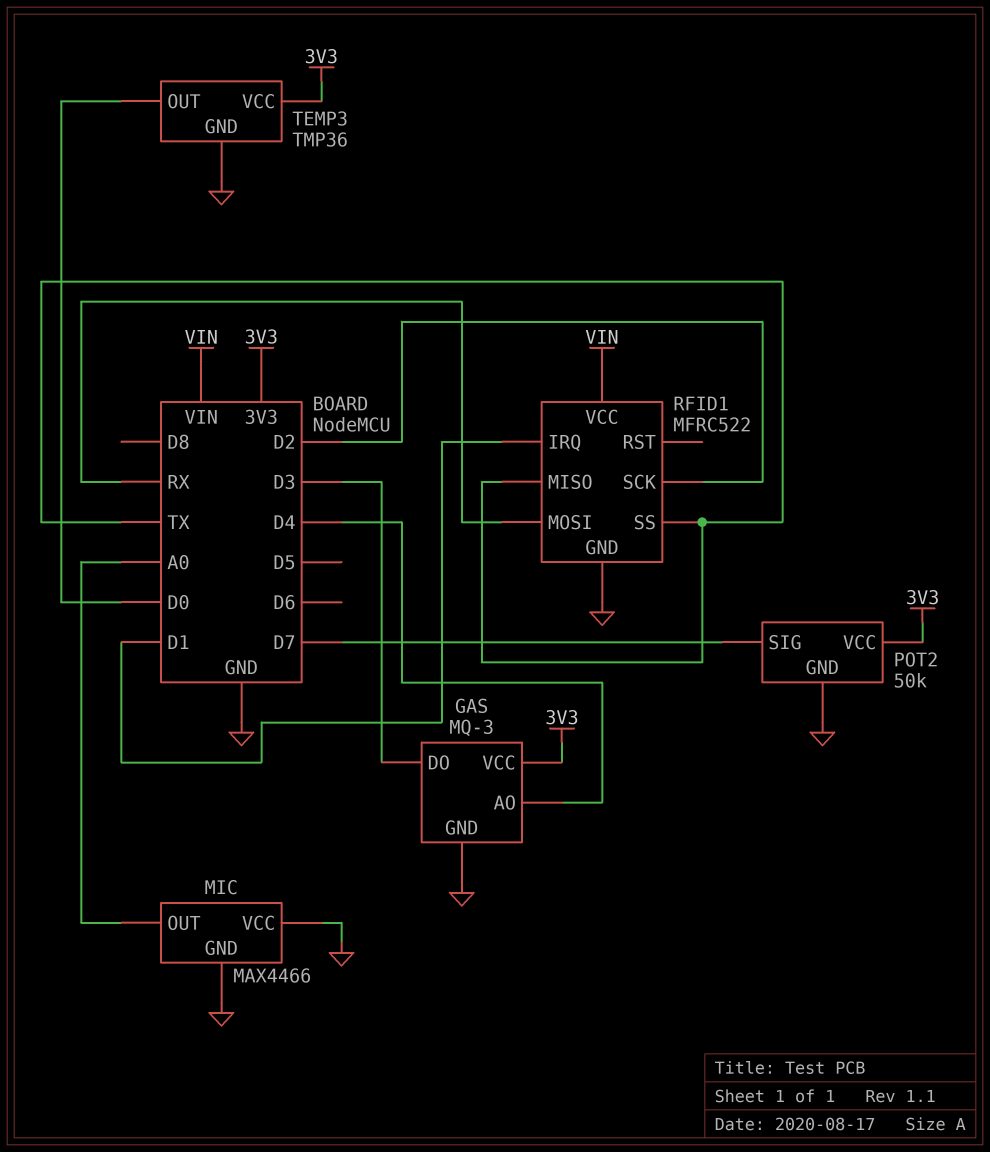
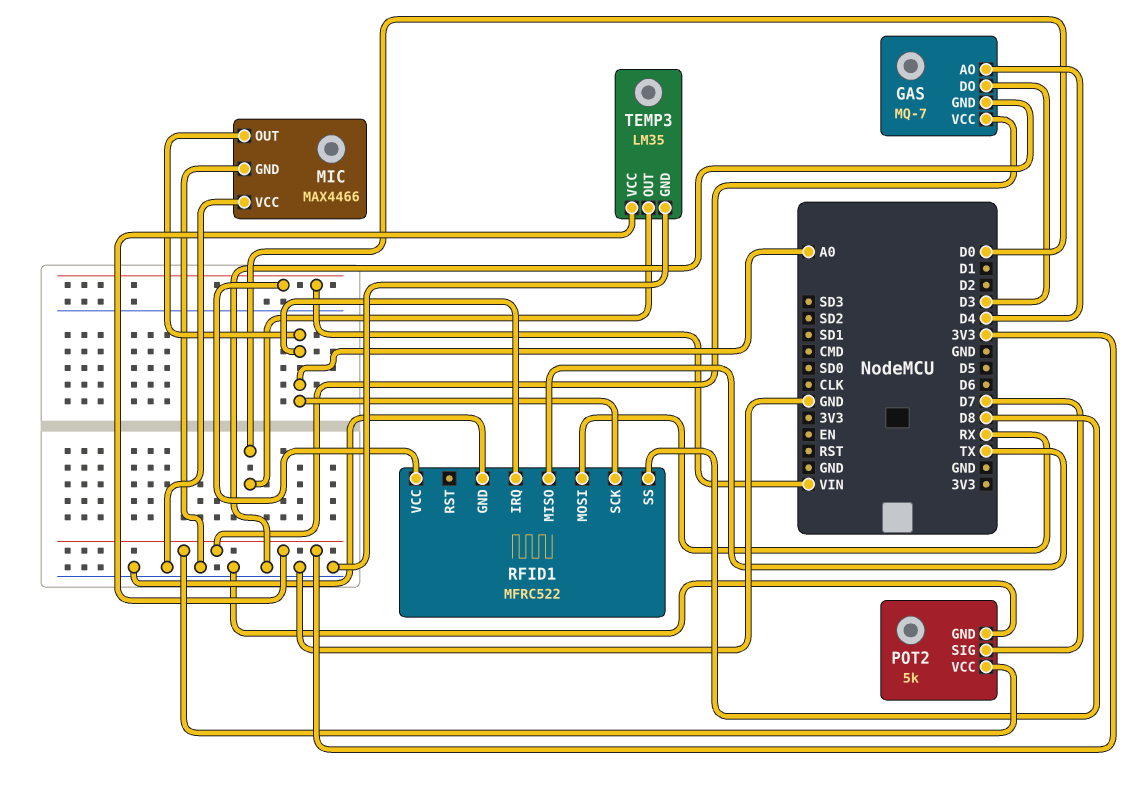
GAS: MQ-3 -> MQ-7
POT2: 50k -> 5k
RFID1 pin IRQ: D1 -> A0
RFID1 pin SCK: D2 -> A0
RFID1 pin SS: TX -> D8
TEMP3: TMP36 -> LM35

